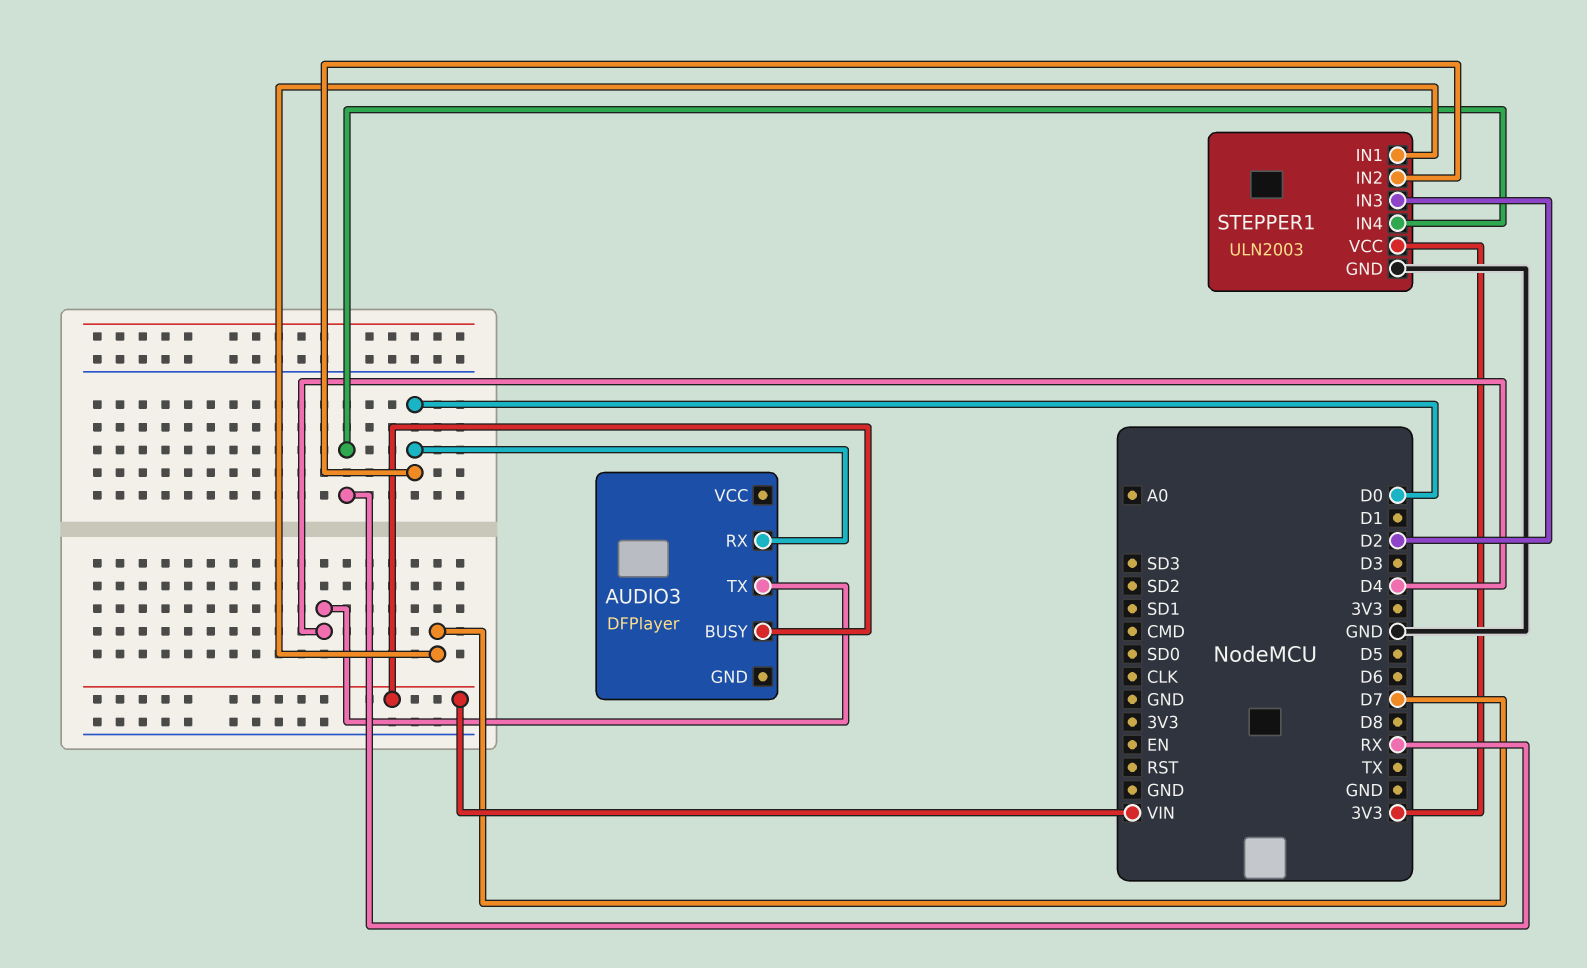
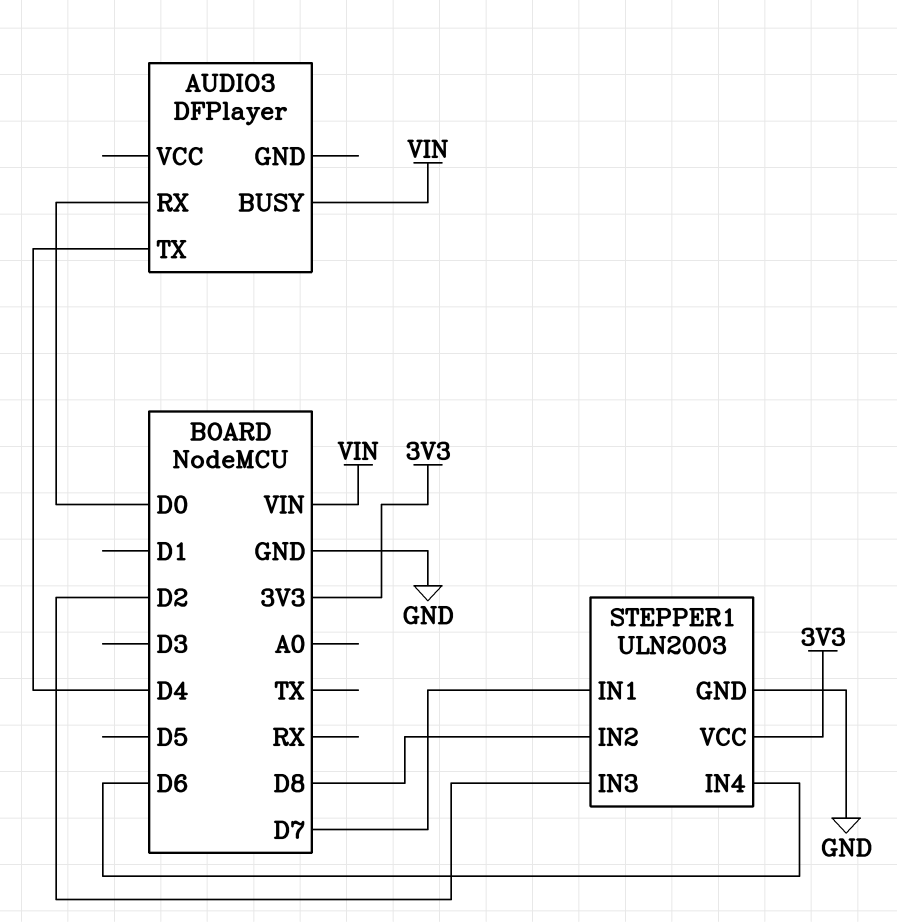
STEPPER1 pin IN2: D0 -> D8
STEPPER1 pin IN4: RX -> D6

